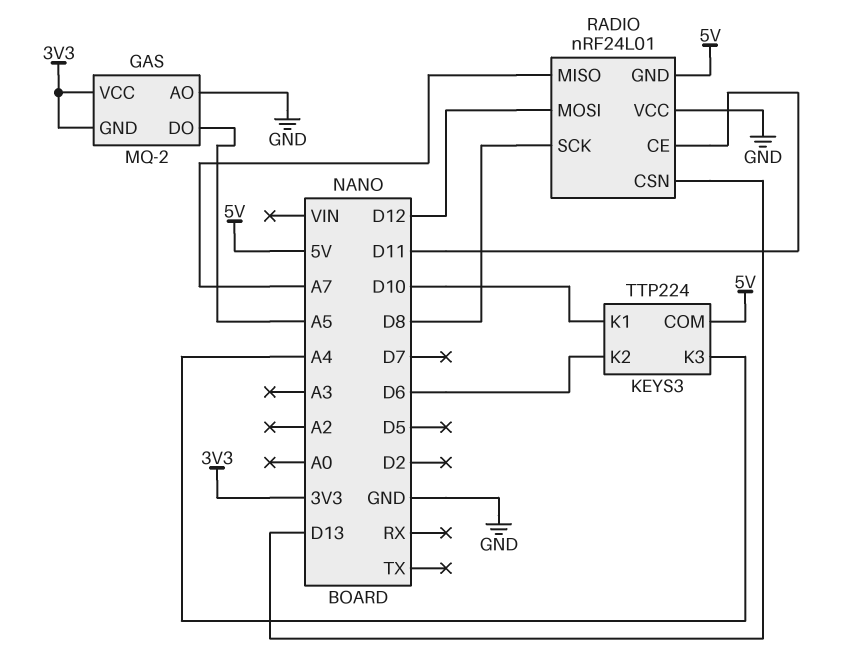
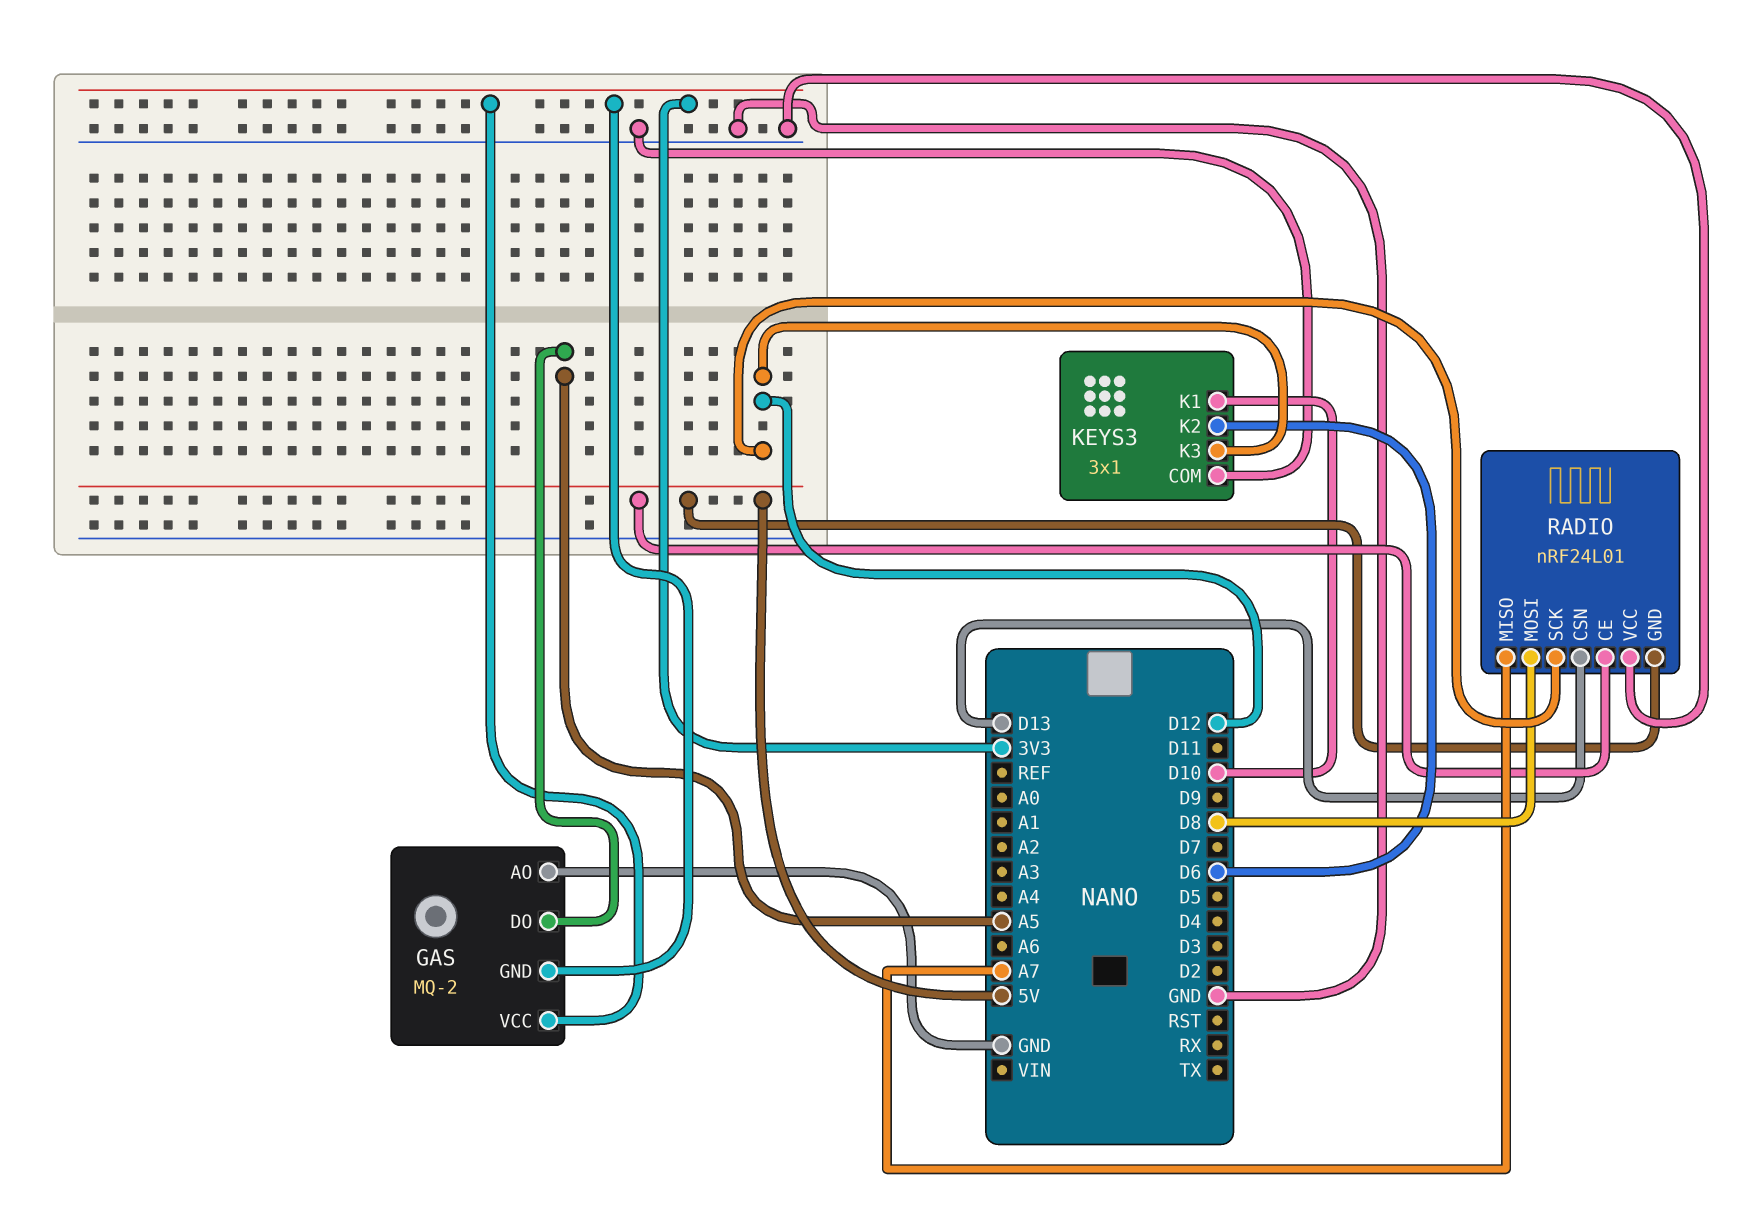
KEYS3: TTP224 -> 3x1
KEYS3 pin COM: 5V -> GND
KEYS3 pin K3: A4 -> D12
RADIO pin CE: D11 -> 5V
RADIO pin MOSI: D12 -> D8
RADIO pin SCK: D8 -> D12

